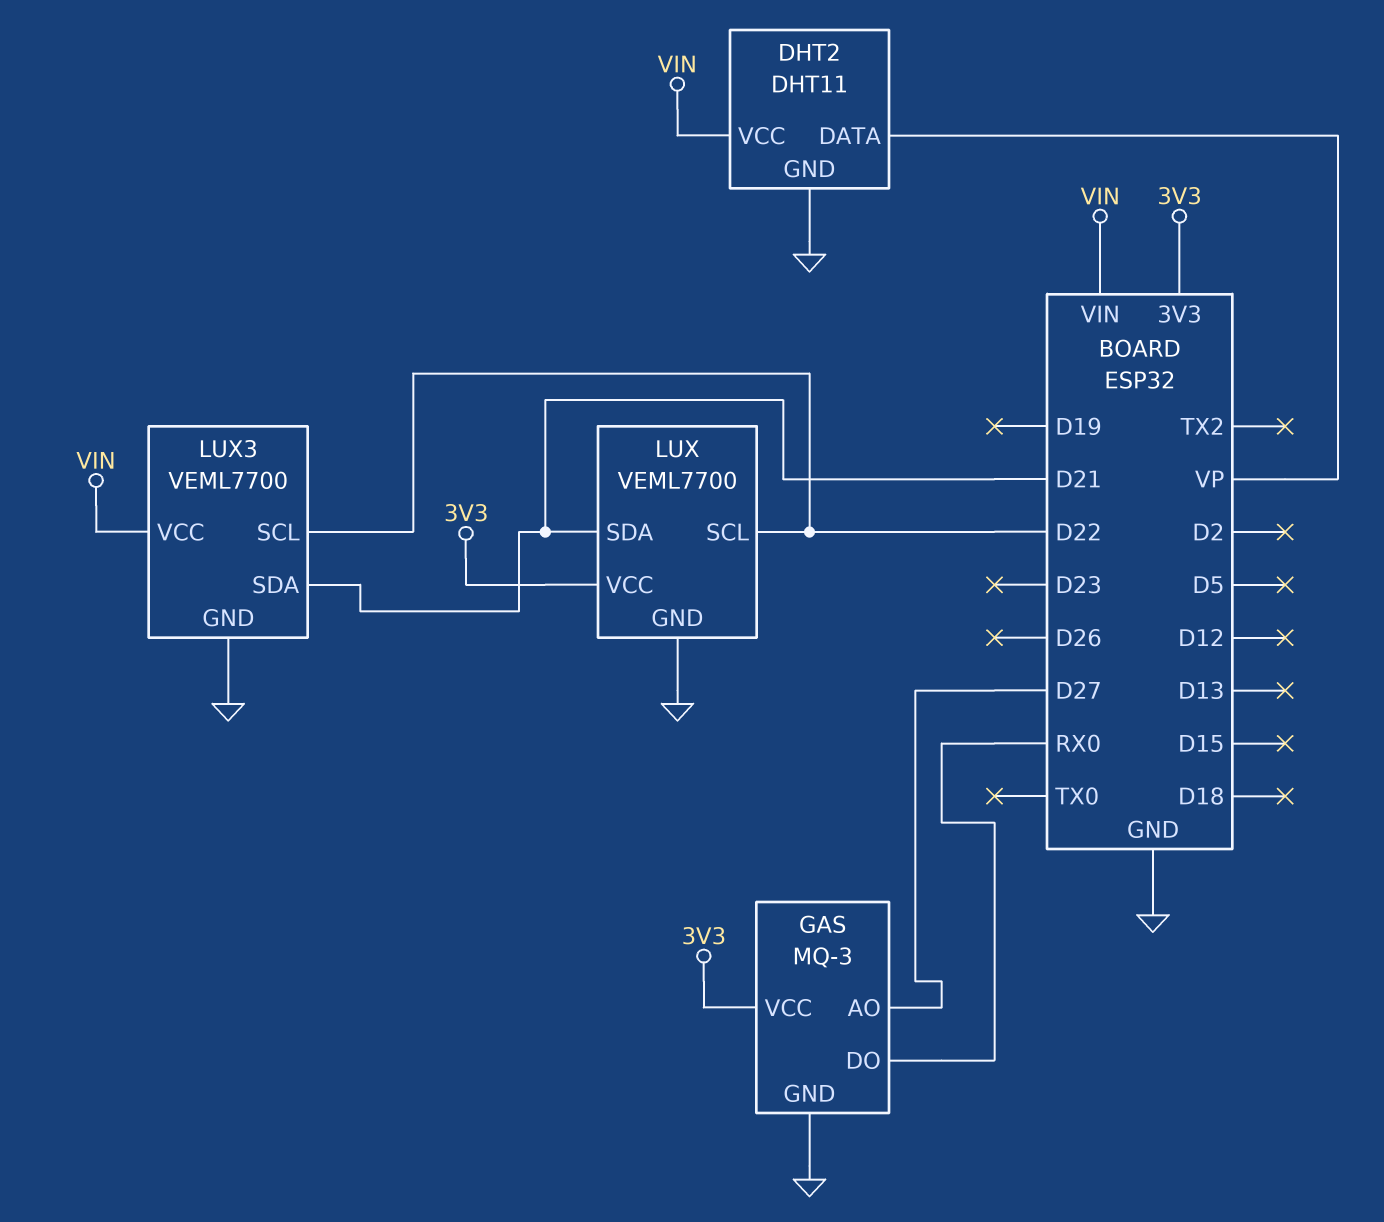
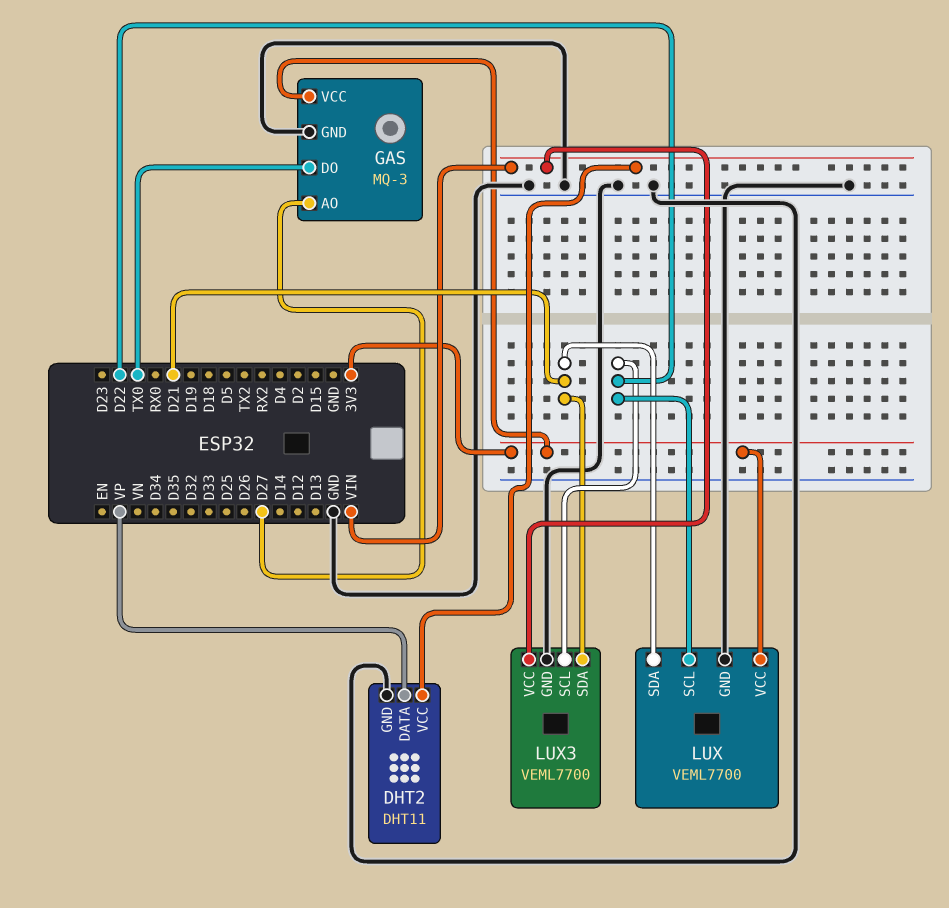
GAS pin DO: RX0 -> TX0

